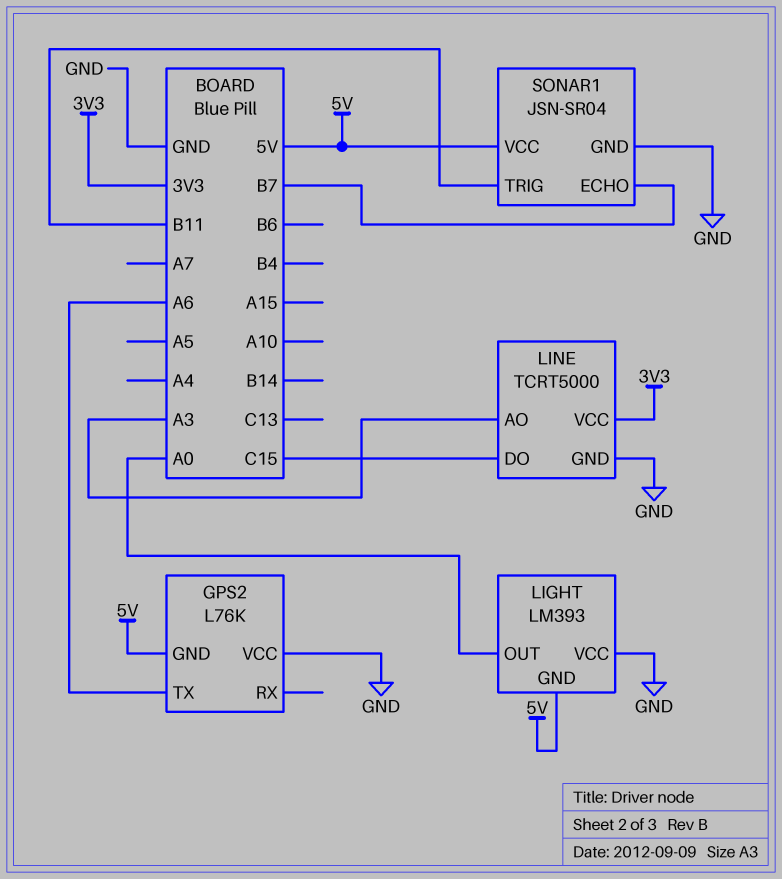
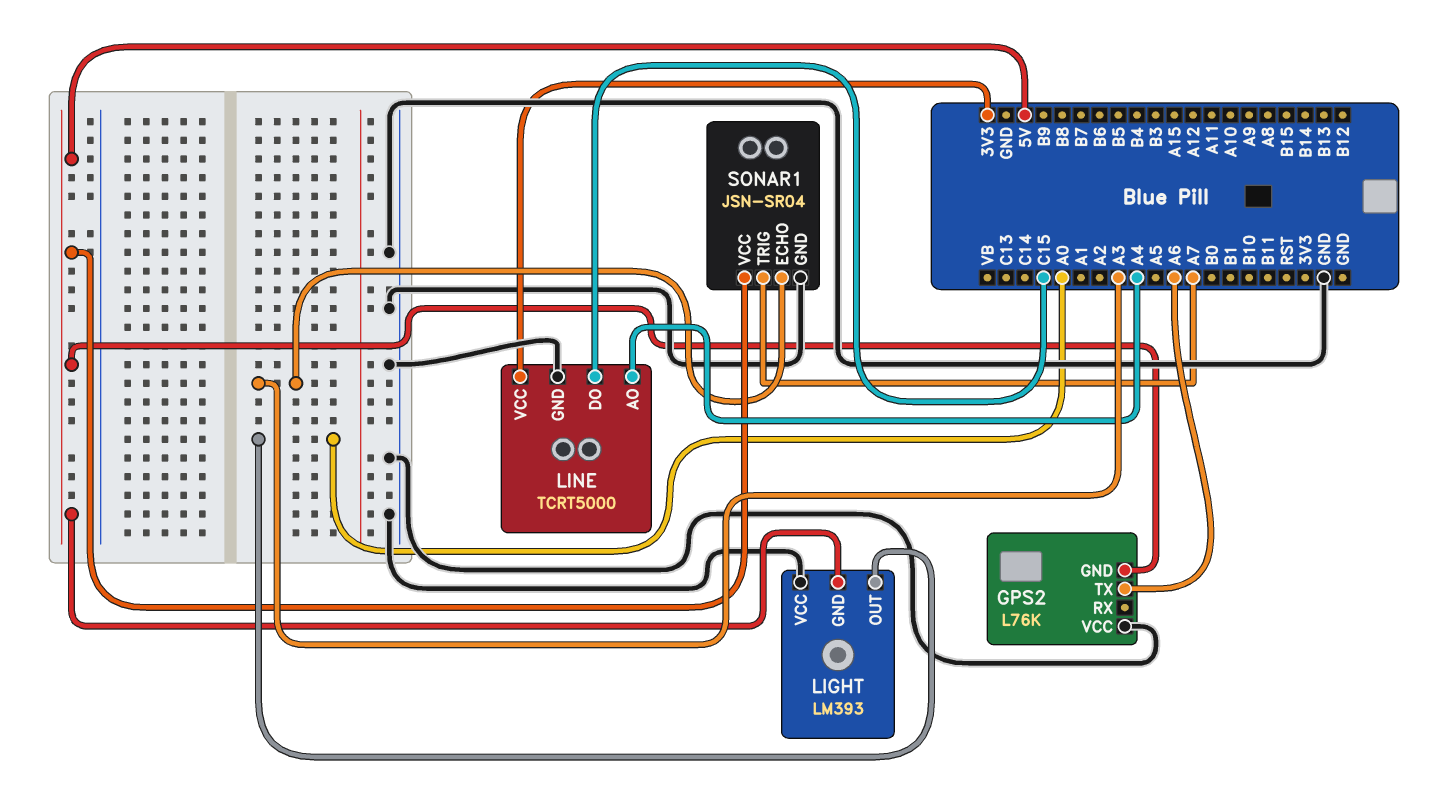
LINE pin AO: A3 -> A4
SONAR1 pin ECHO: B7 -> A3
SONAR1 pin TRIG: B11 -> A7

